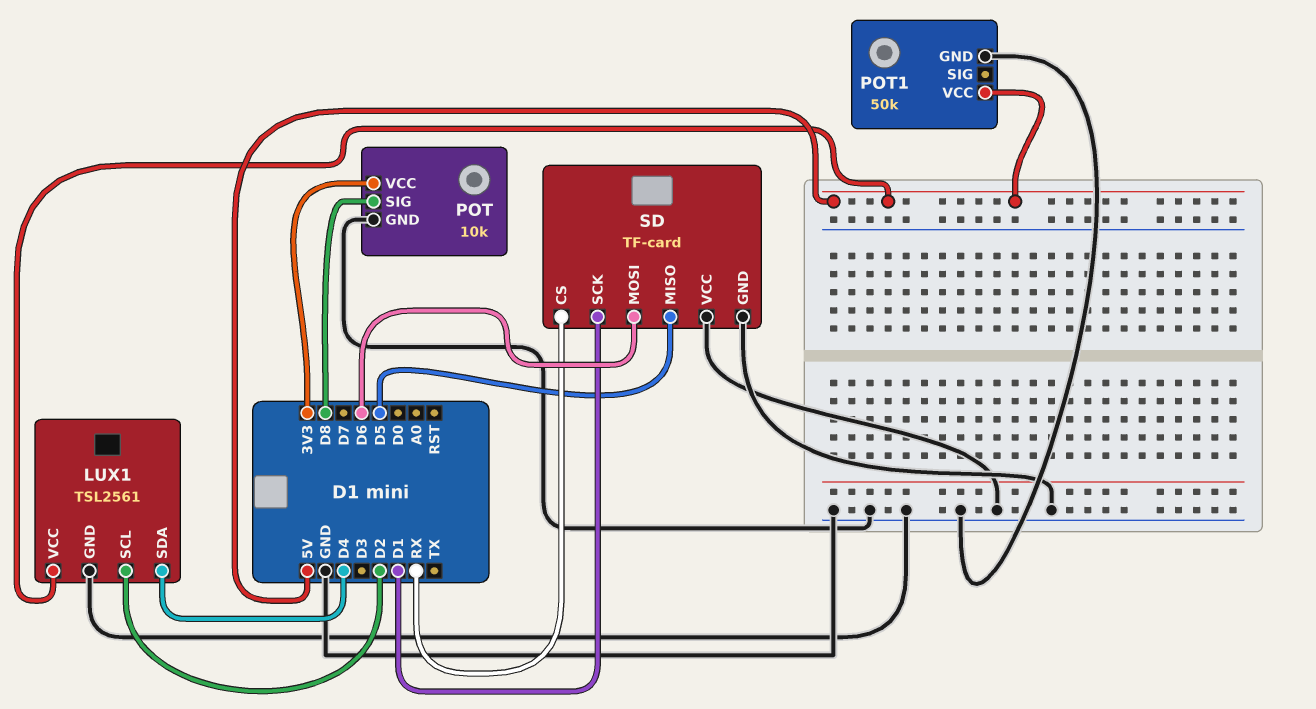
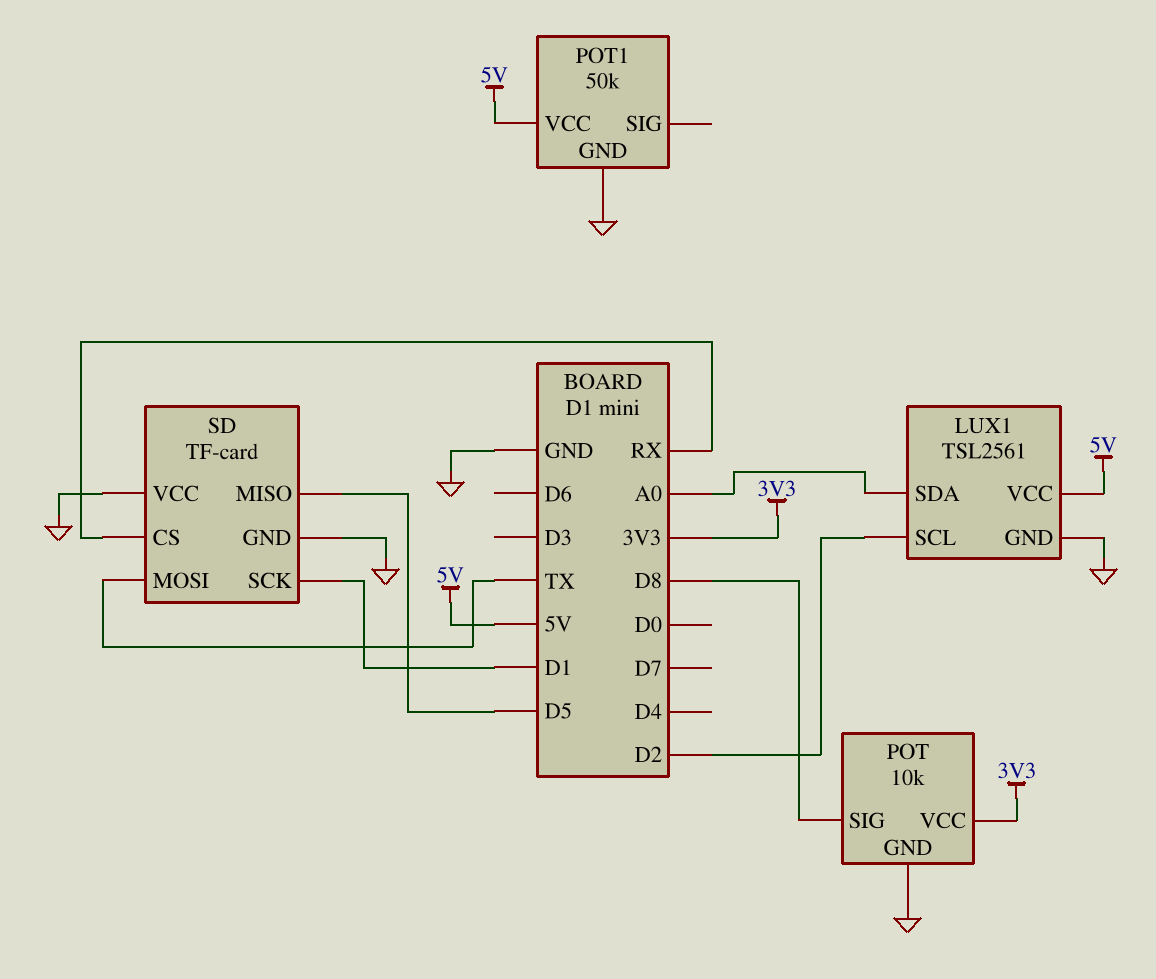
LUX1 pin SDA: D4 -> A0
SD pin MOSI: D6 -> TX

